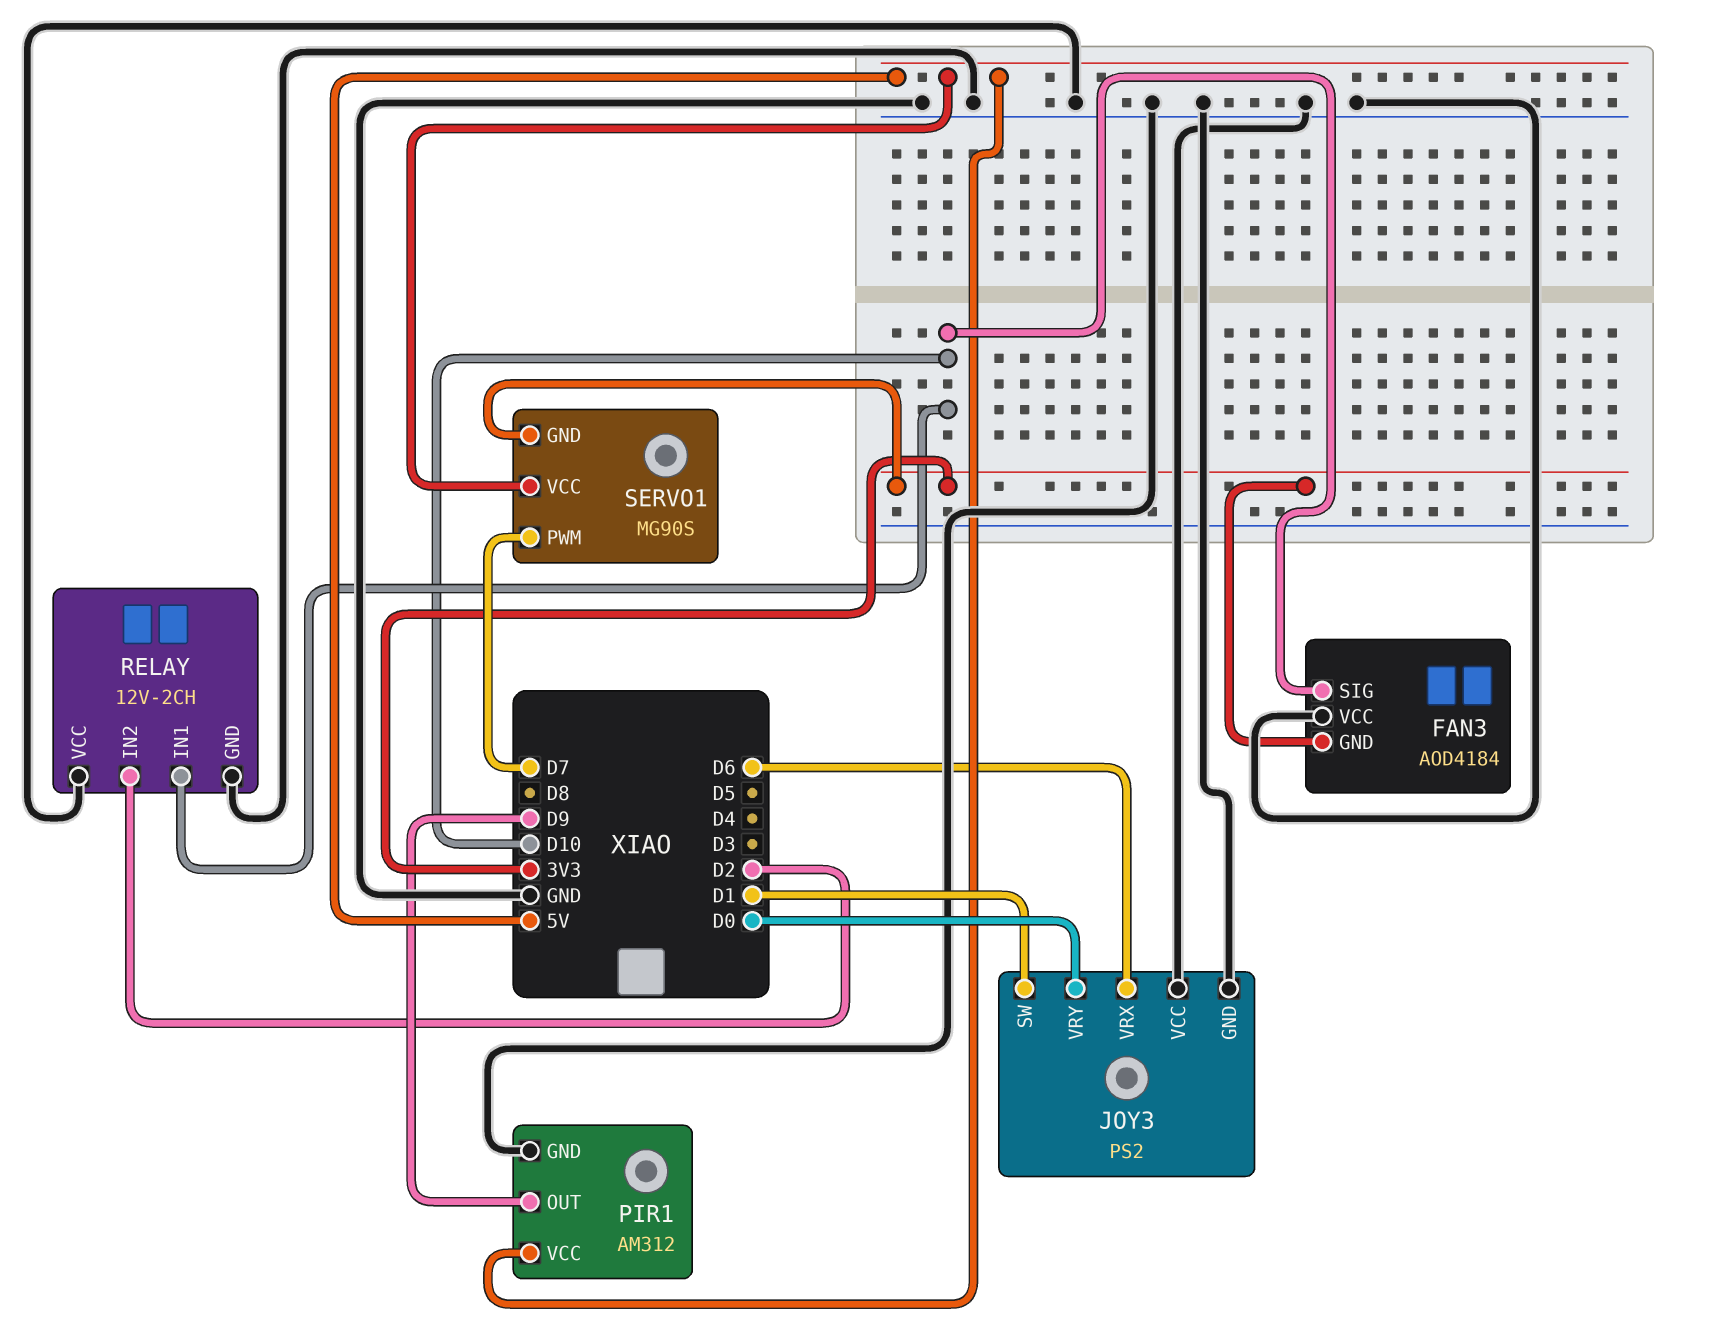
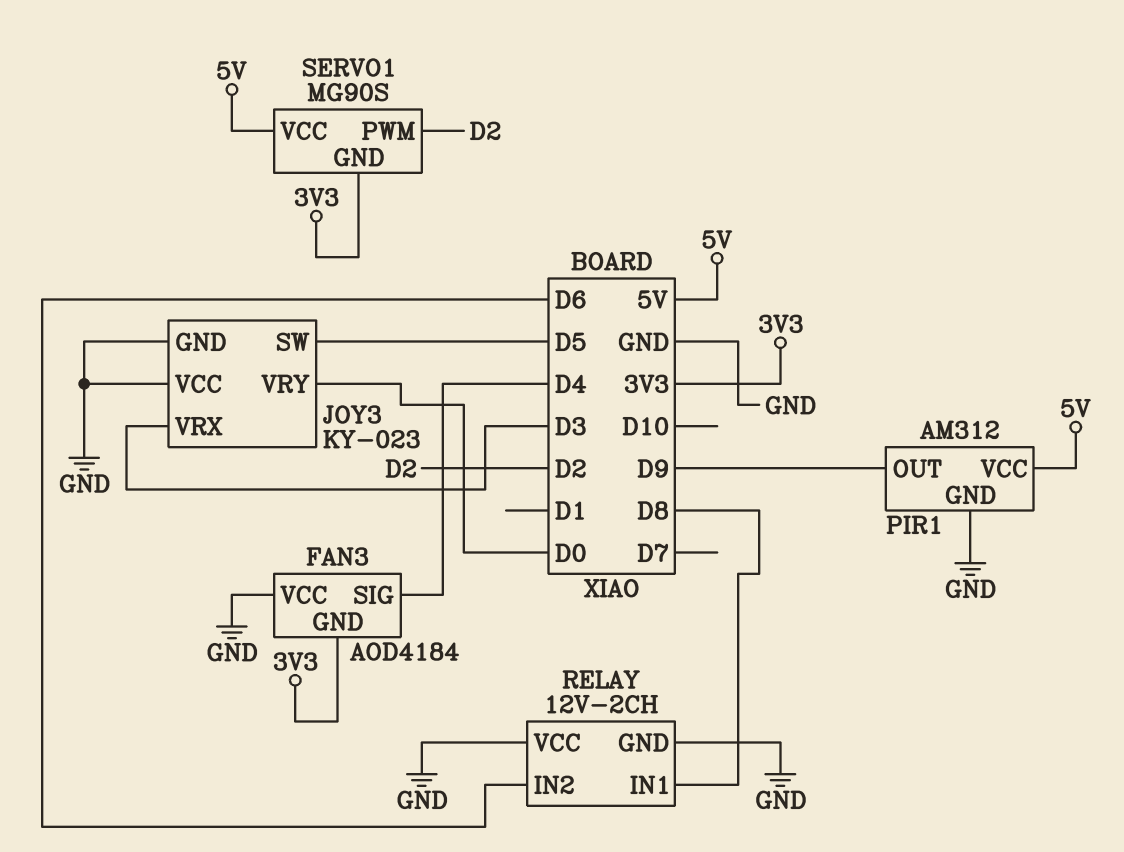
FAN3 pin SIG: D10 -> D4
JOY3: PS2 -> KY-023
JOY3 pin SW: D1 -> D5
JOY3 pin VRX: D6 -> D3
RELAY pin IN1: D10 -> D8
RELAY pin IN2: D2 -> D6
SERVO1 pin PWM: D7 -> D2

